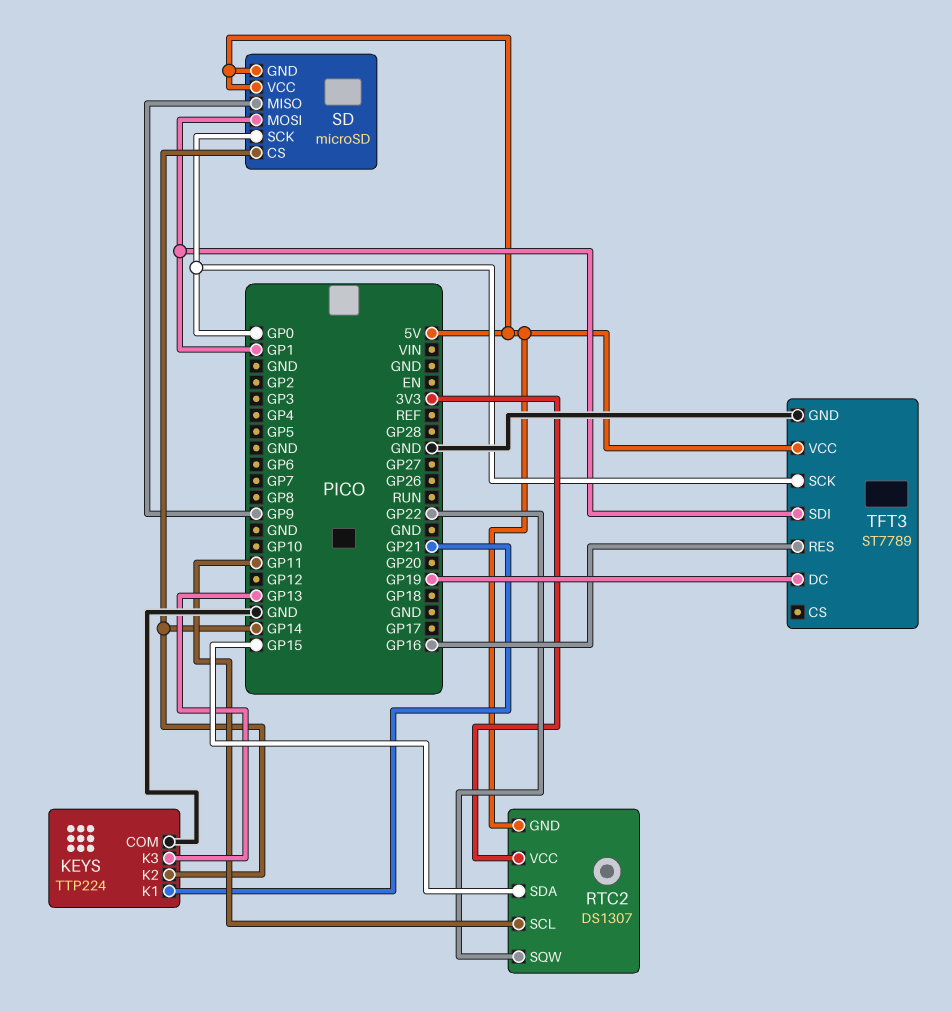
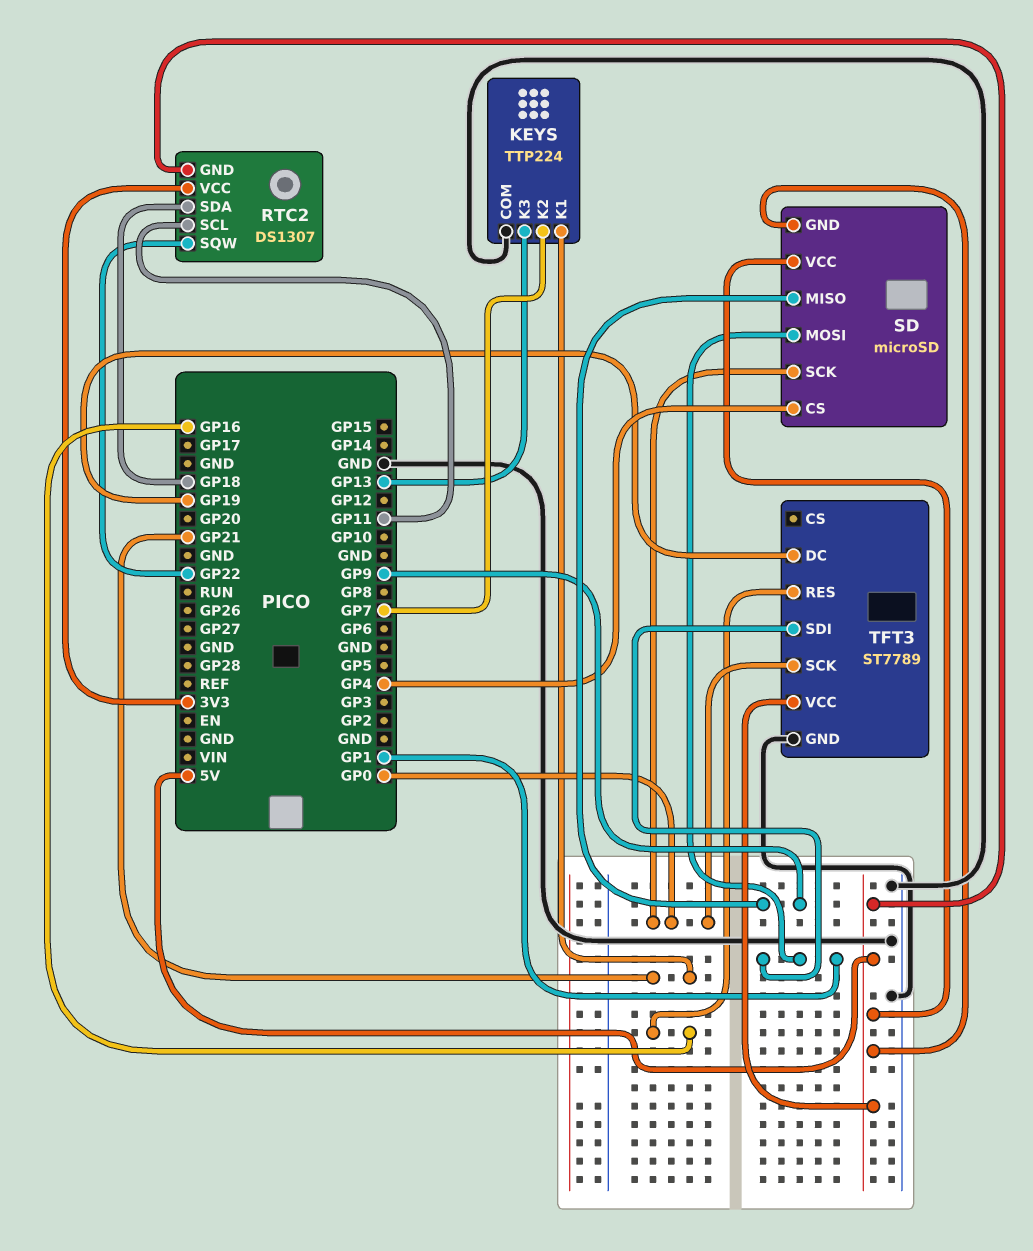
KEYS pin K2: GP14 -> GP7
RTC2 pin SDA: GP15 -> GP18
SD pin CS: GP14 -> GP4

